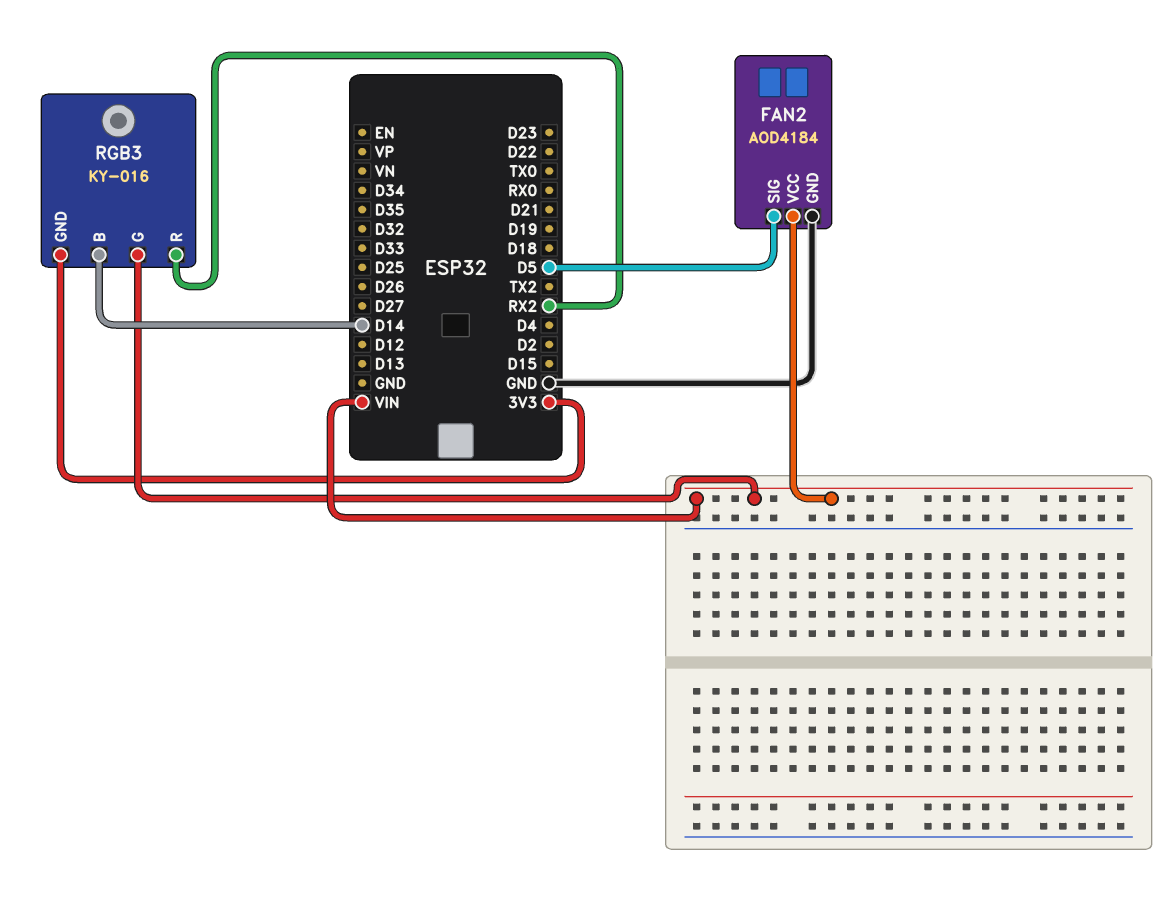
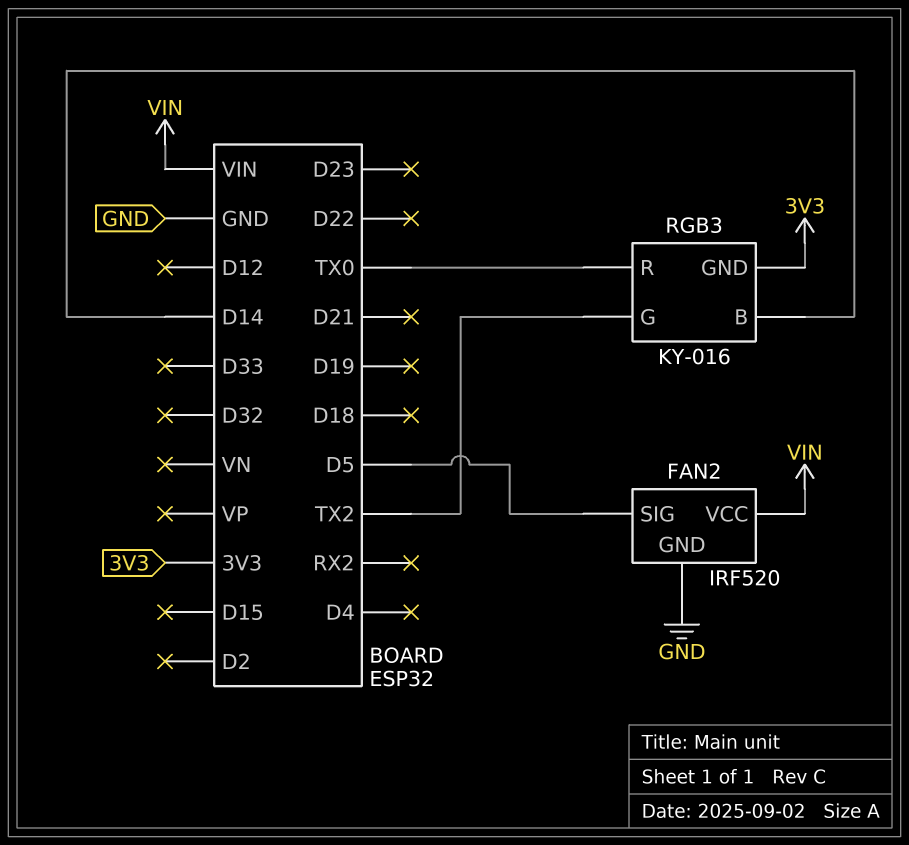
FAN2: AOD4184 -> IRF520
RGB3 pin G: VIN -> TX2
RGB3 pin R: RX2 -> TX0

